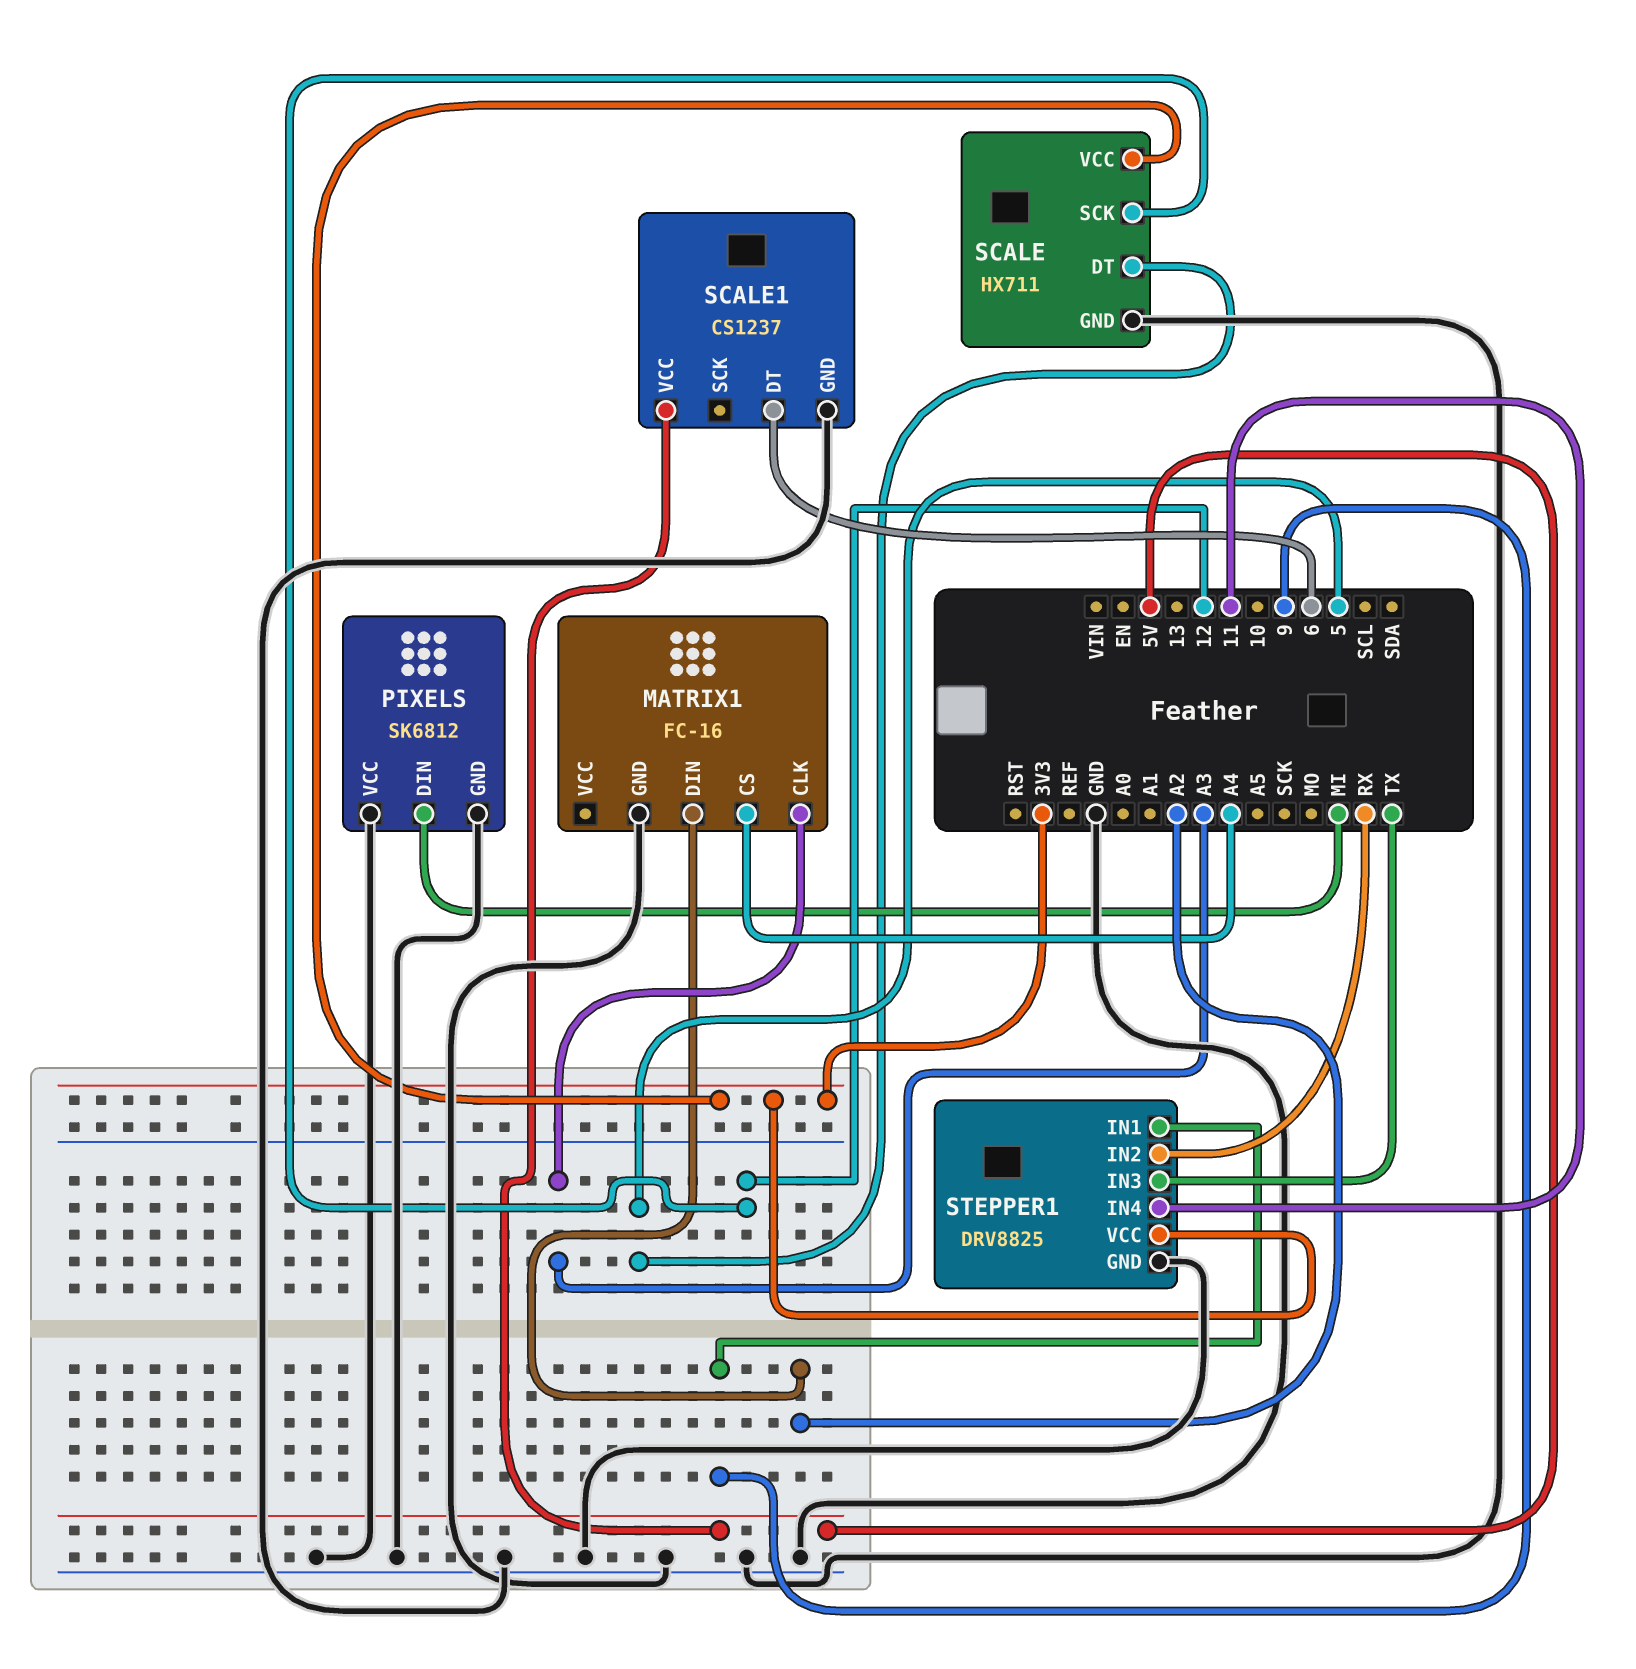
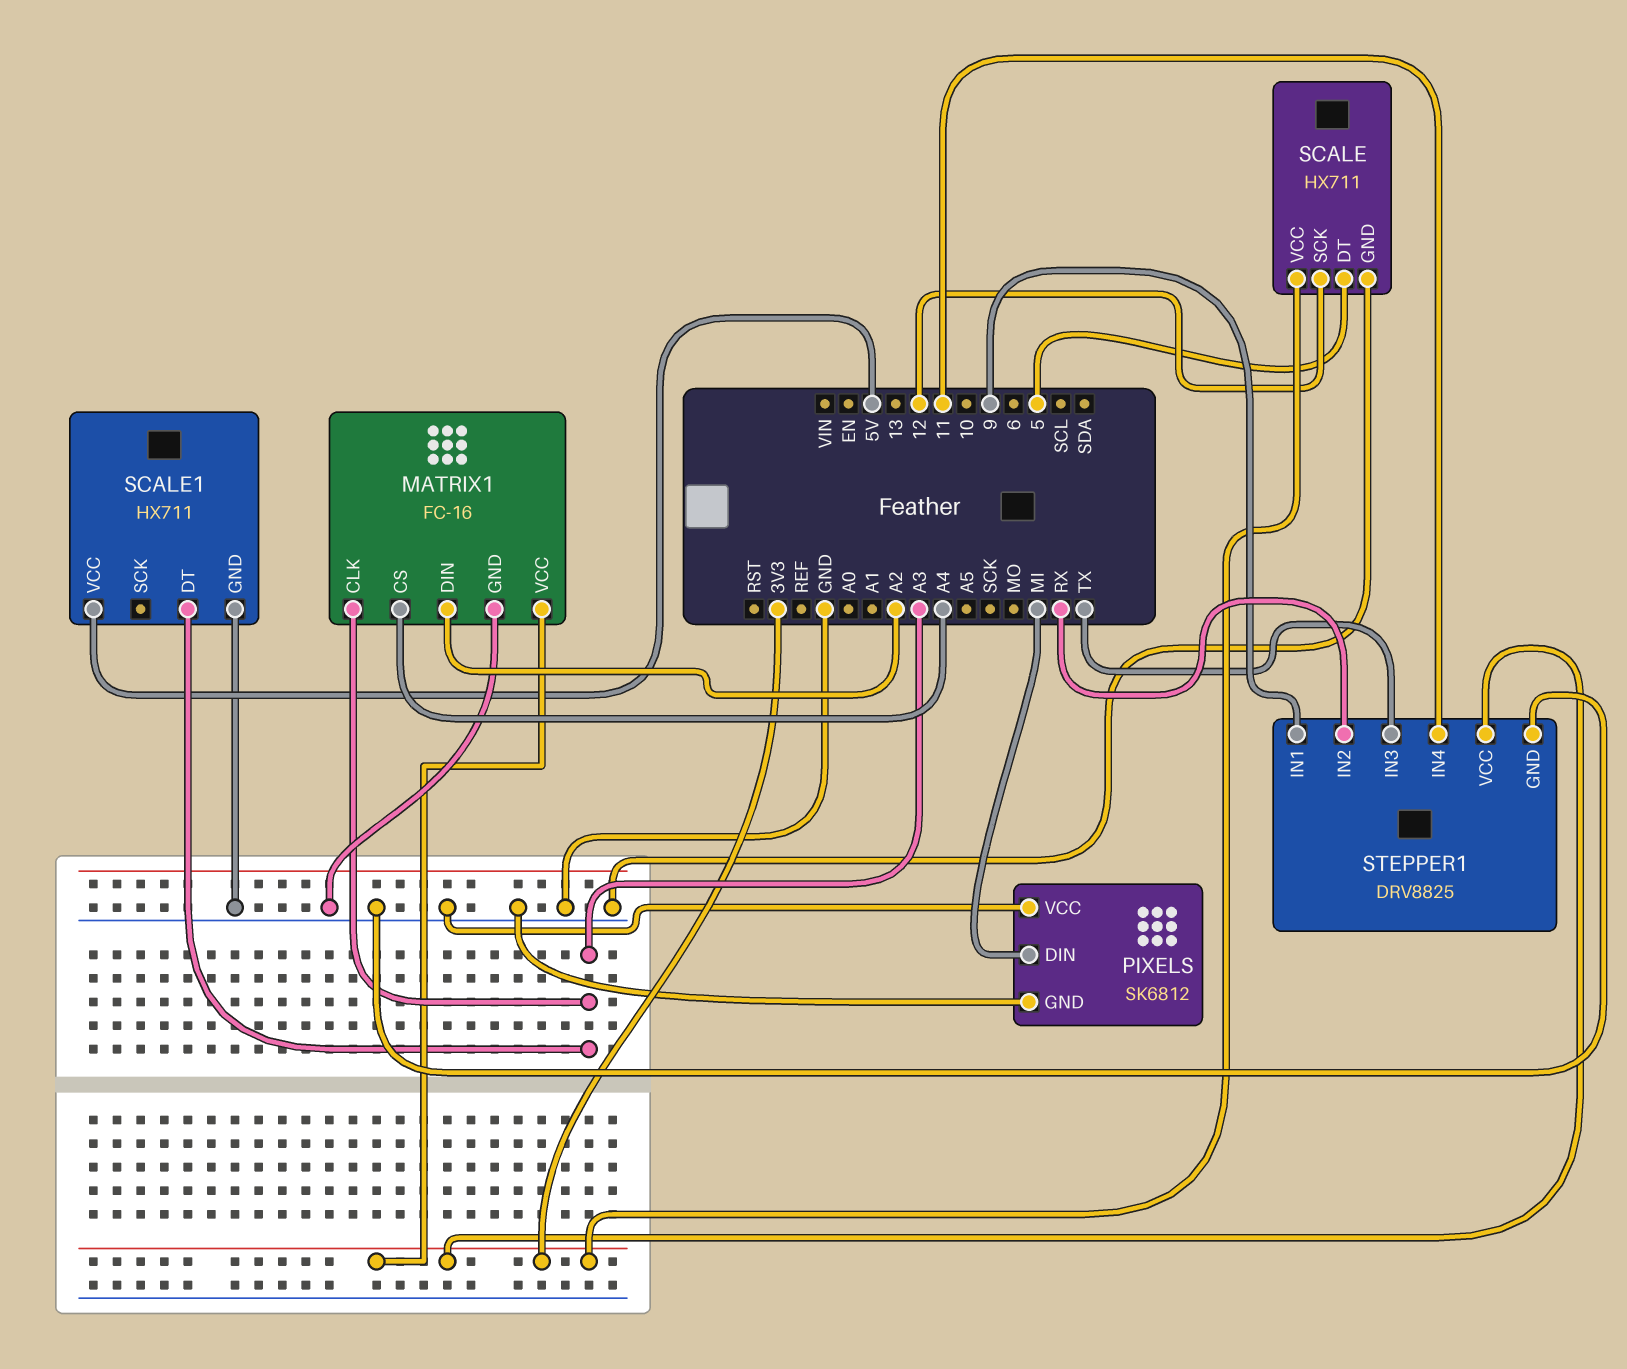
MATRIX1 pin VCC: none -> 3V3
SCALE1: CS1237 -> HX711
SCALE1 pin DT: 6 -> A3

